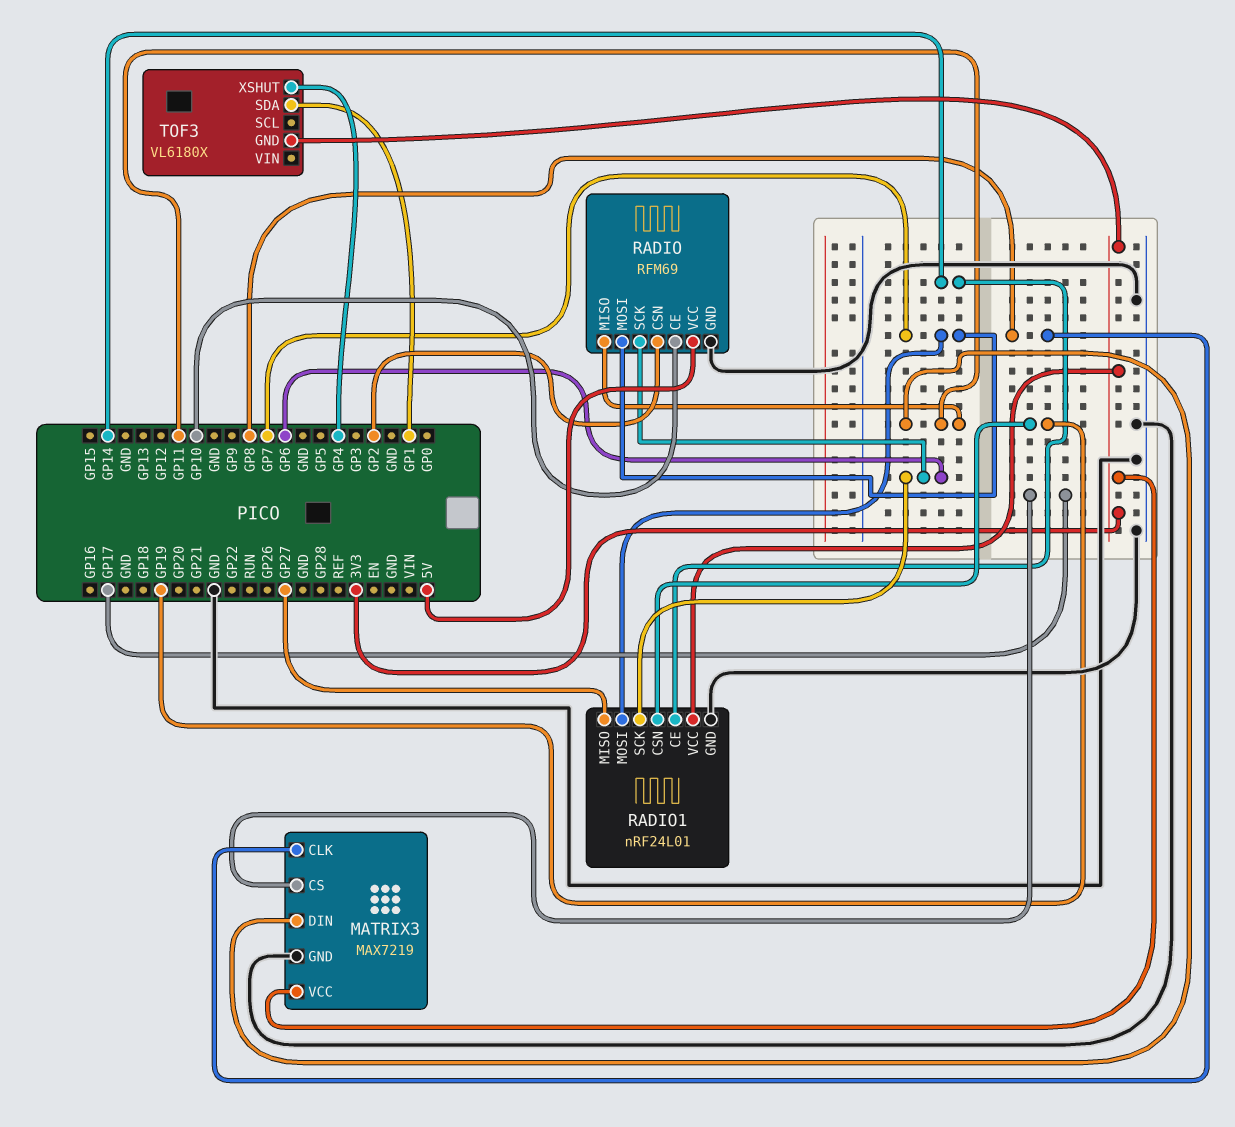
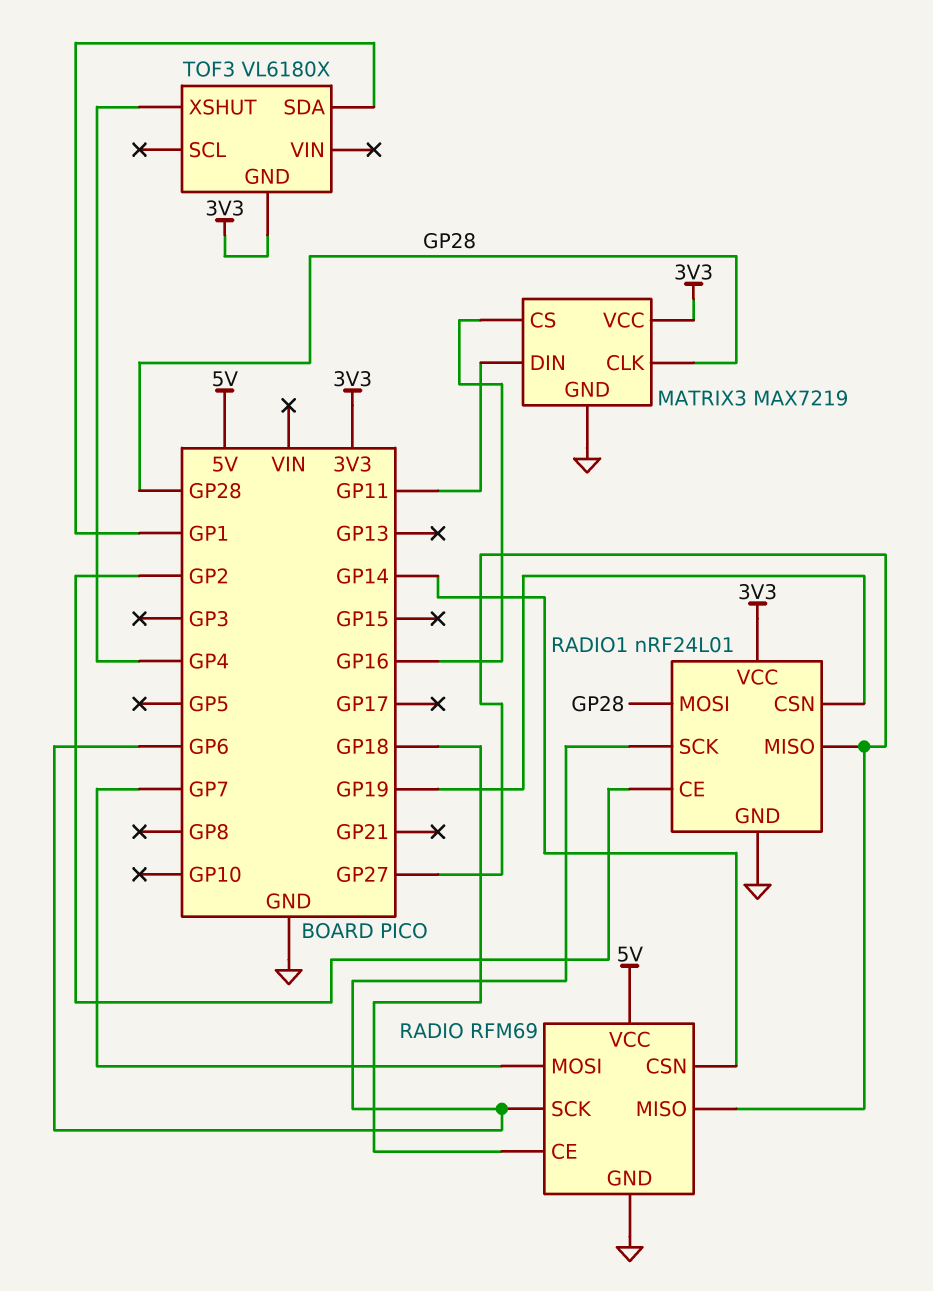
MATRIX3 pin CLK: GP8 -> GP28
MATRIX3 pin CS: GP17 -> GP16
RADIO pin CE: GP10 -> GP18
RADIO pin CSN: GP2 -> GP14
RADIO pin MISO: GP11 -> GP27
RADIO1 pin CE: GP14 -> GP2
RADIO1 pin MOSI: GP7 -> GP28

